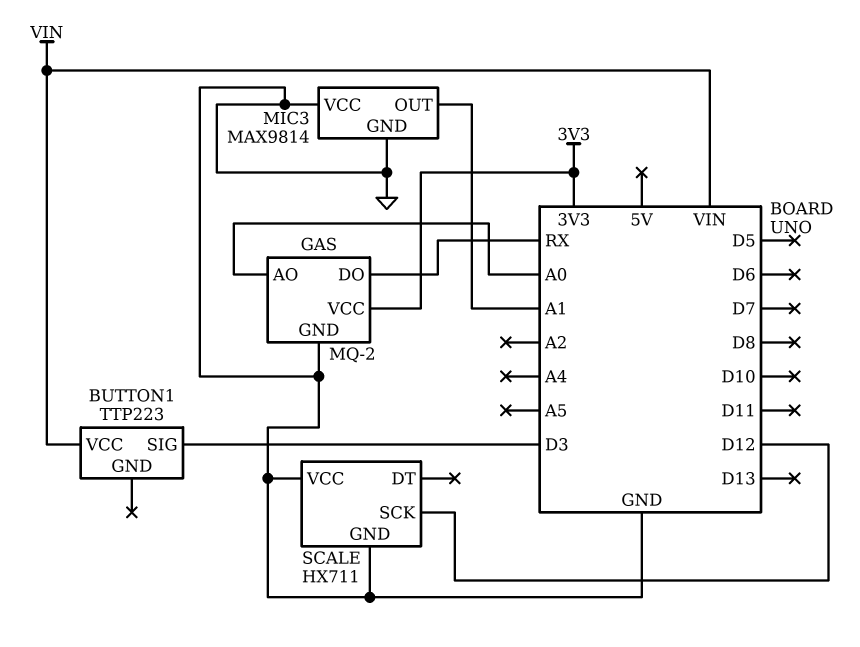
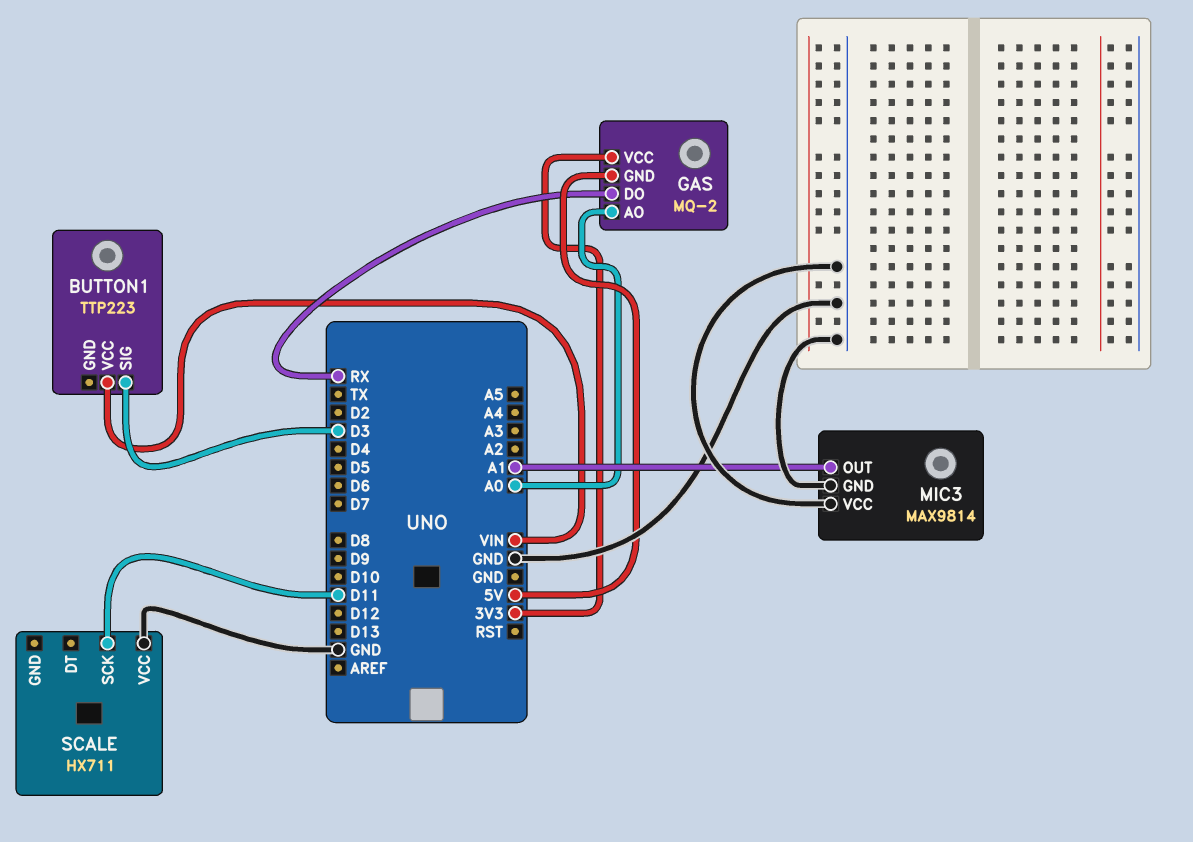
GAS pin GND: GND -> 5V
SCALE pin GND: GND -> none
SCALE pin SCK: D12 -> D11

